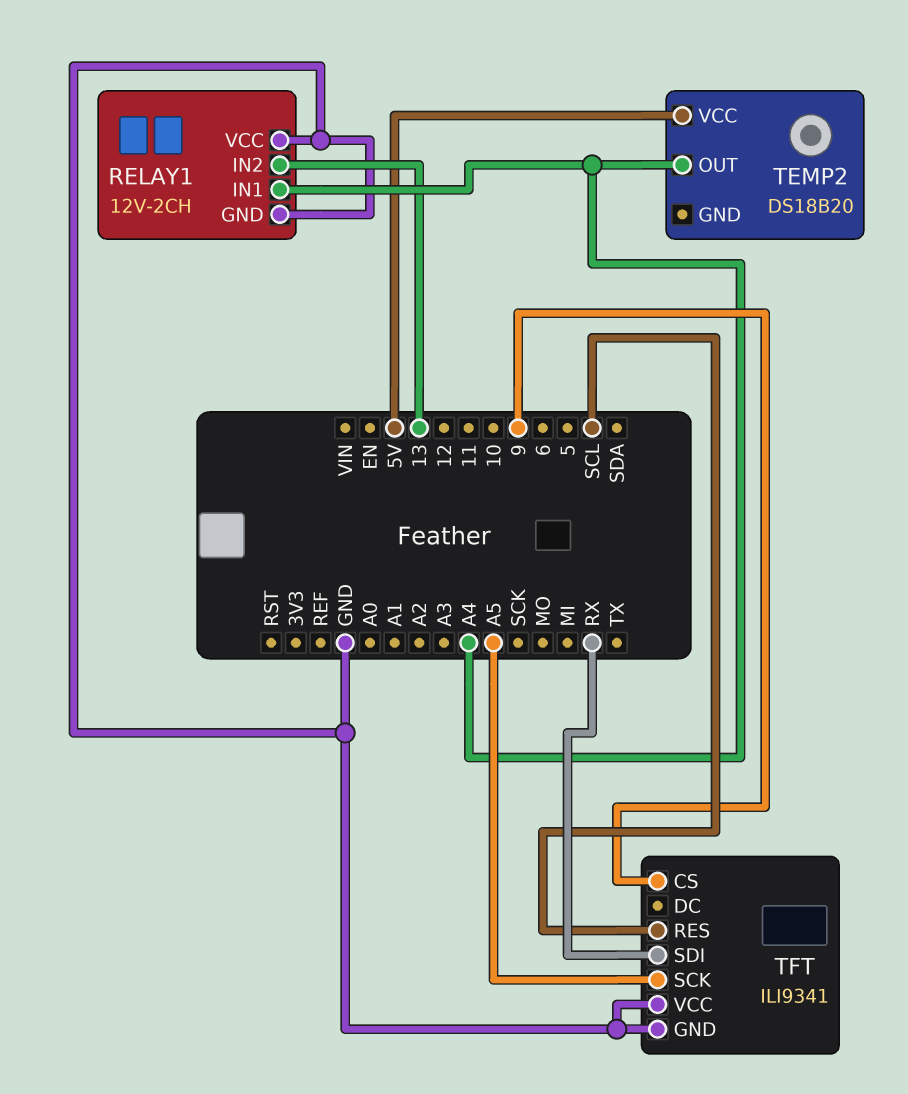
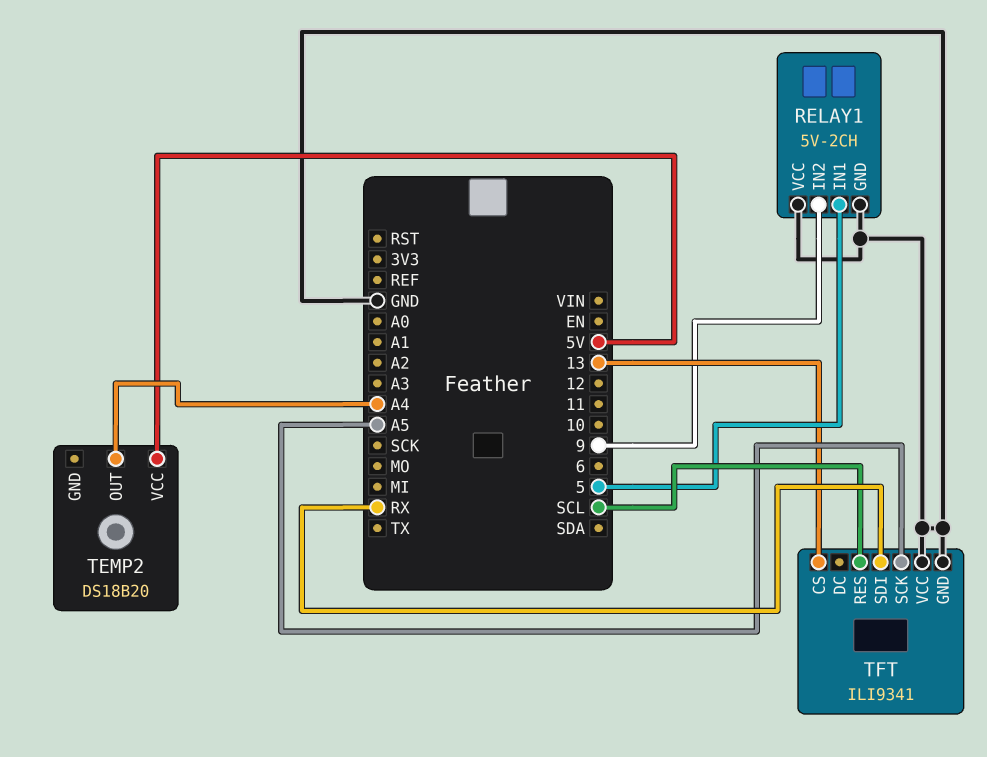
RELAY1: 12V-2CH -> 5V-2CH
RELAY1 pin IN1: A4 -> 5
RELAY1 pin IN2: 13 -> 9
TFT pin CS: 9 -> 13

